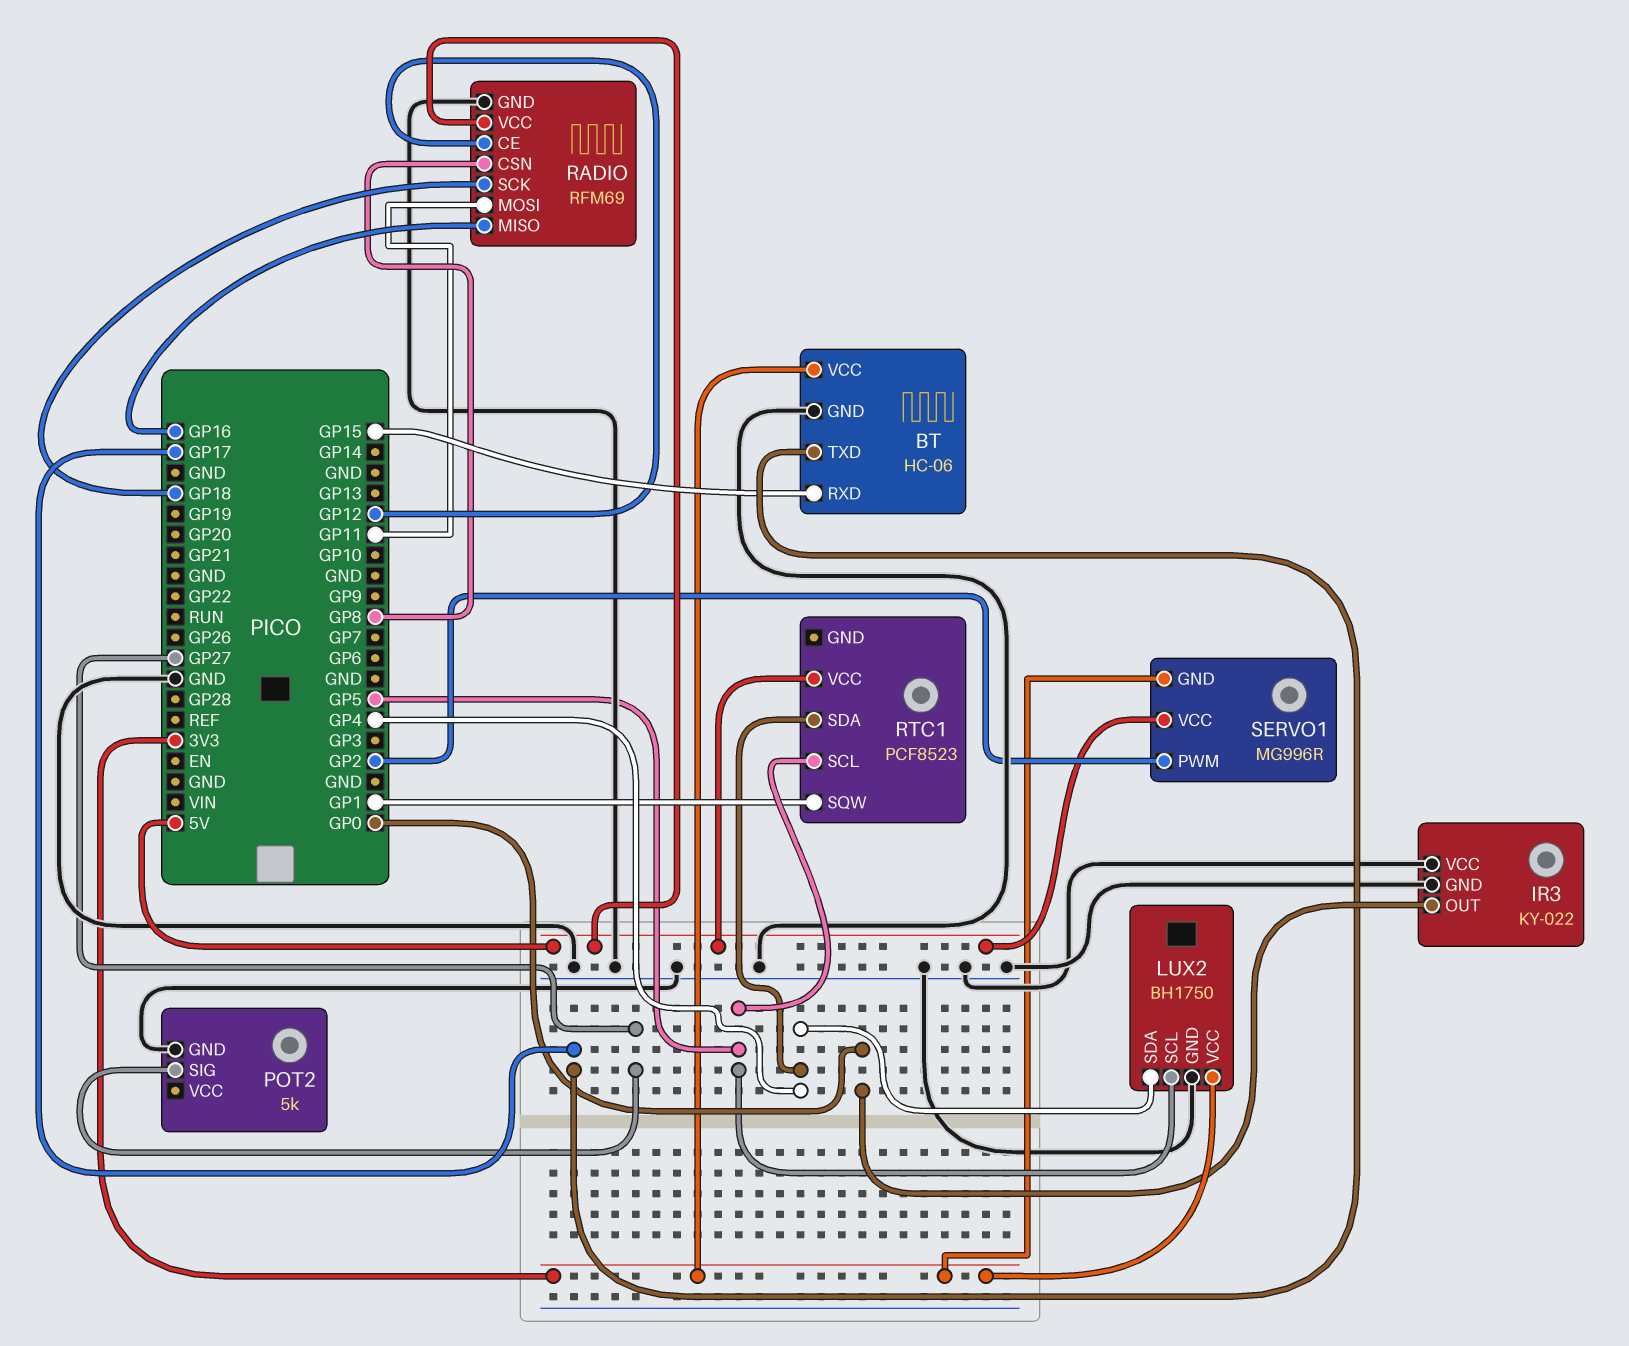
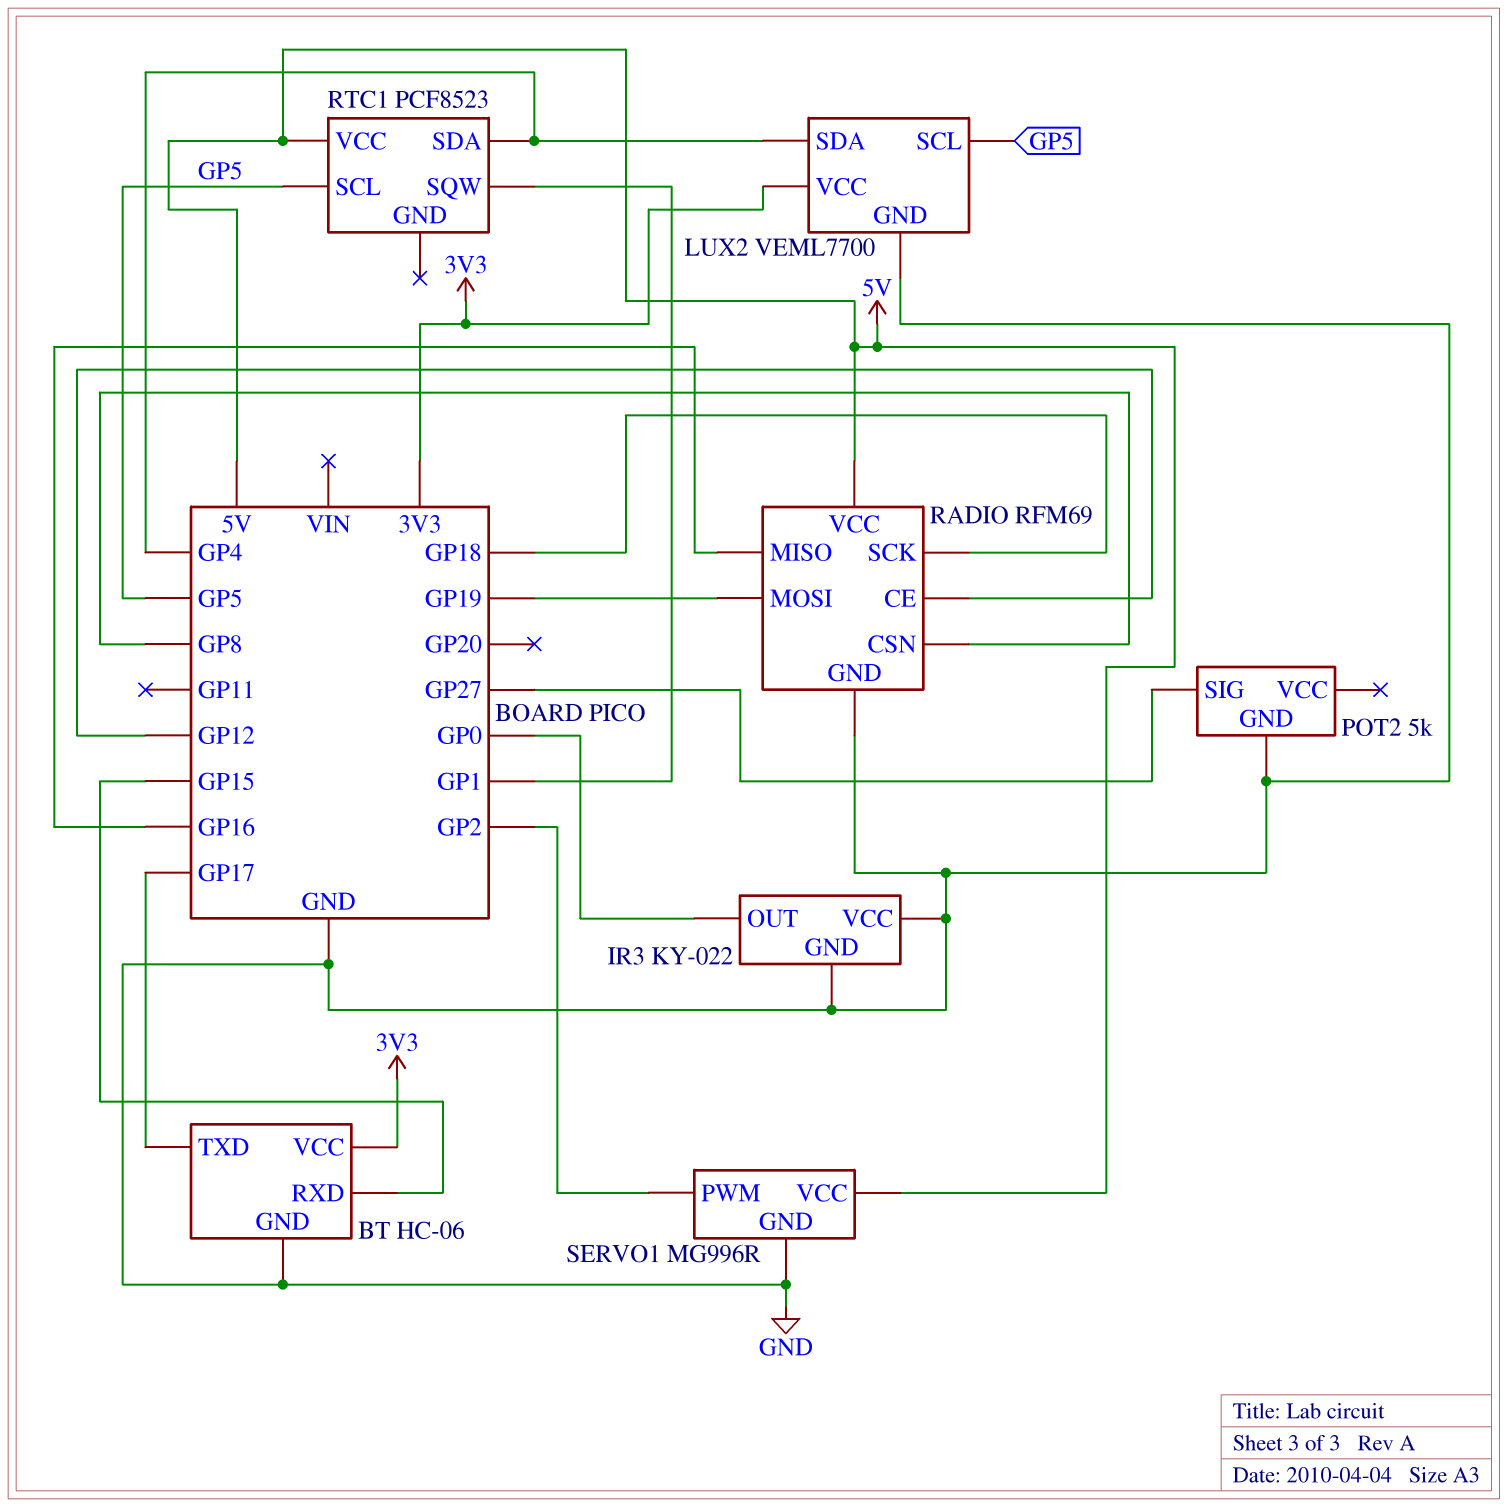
LUX2: BH1750 -> VEML7700
RADIO pin MOSI: GP11 -> GP19
SERVO1 pin GND: 3V3 -> GND

